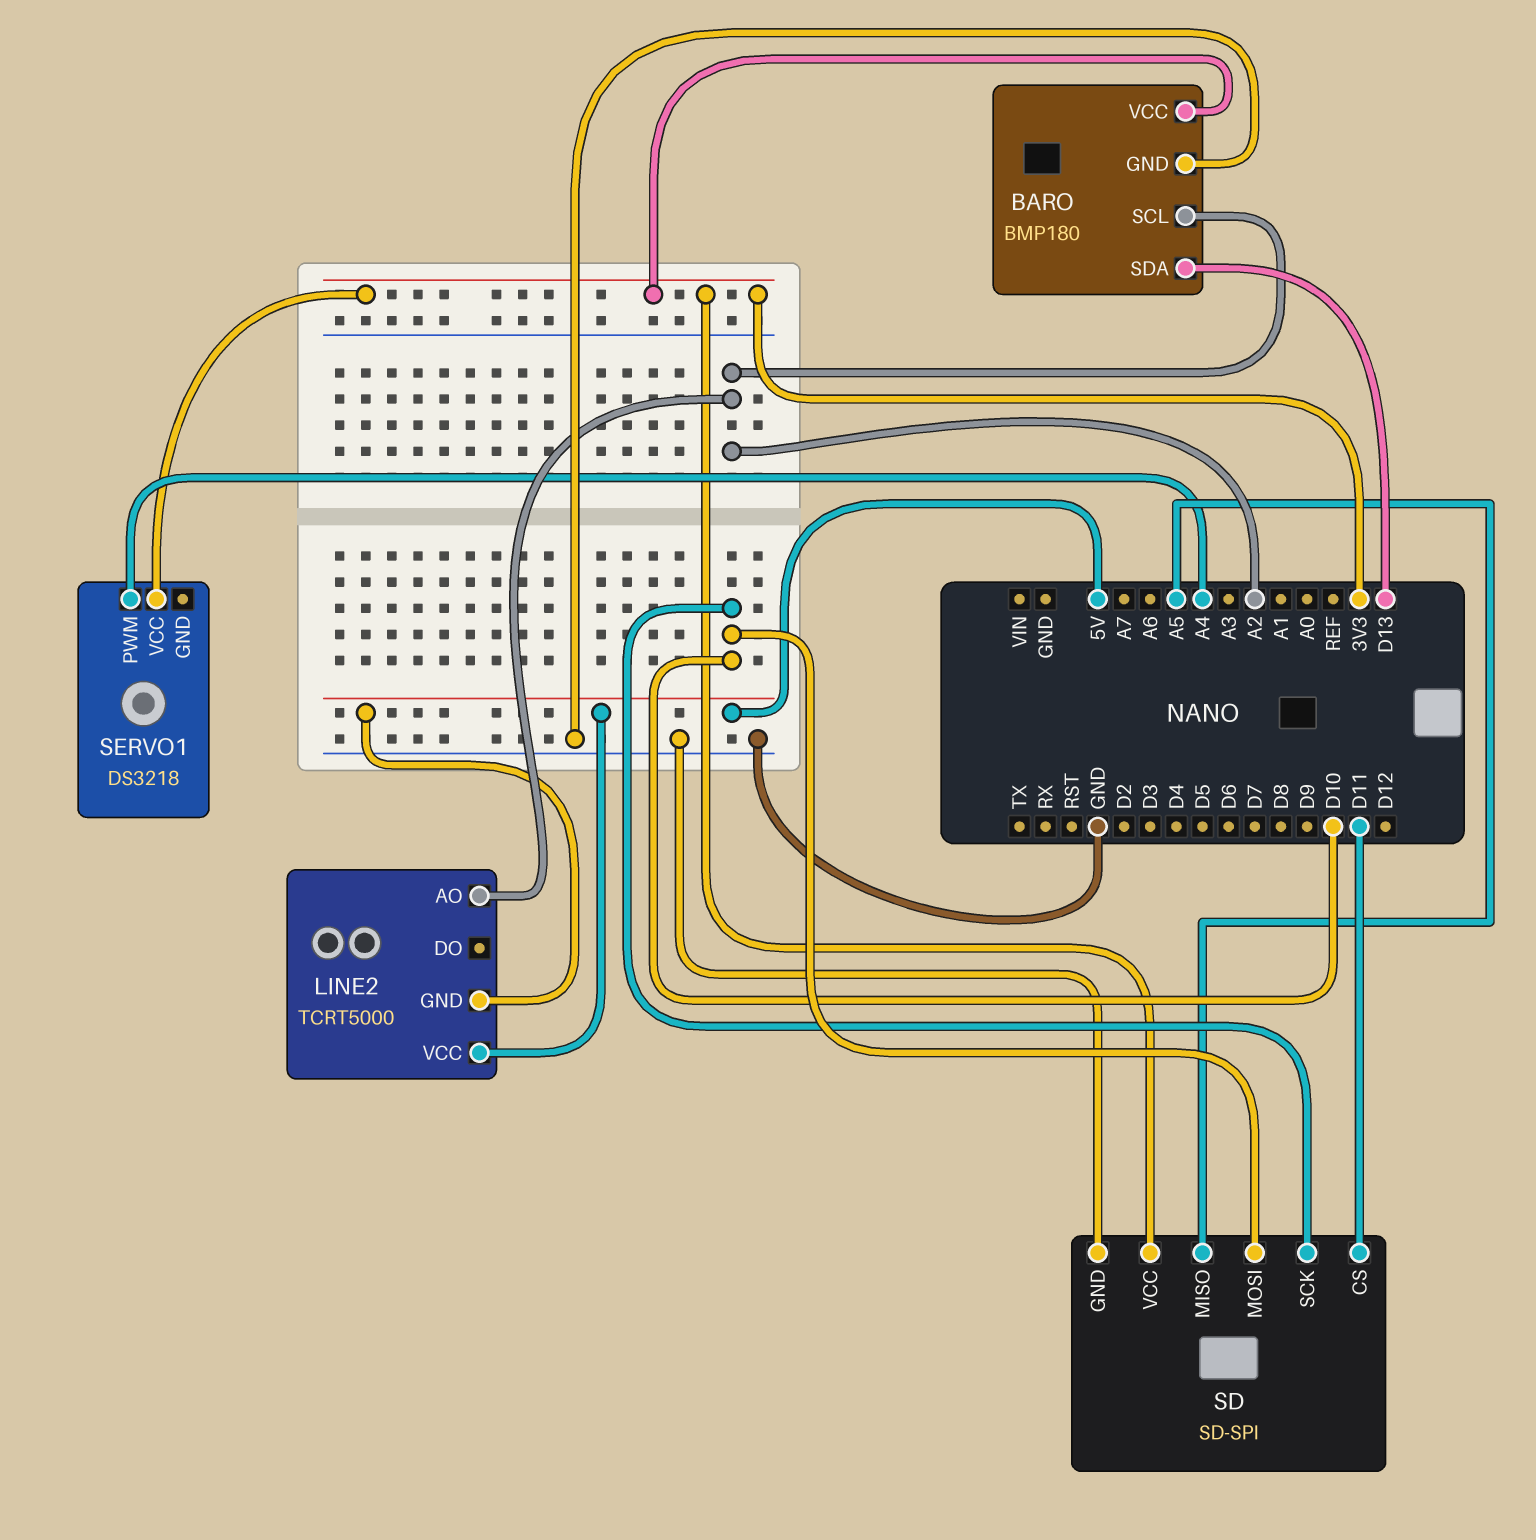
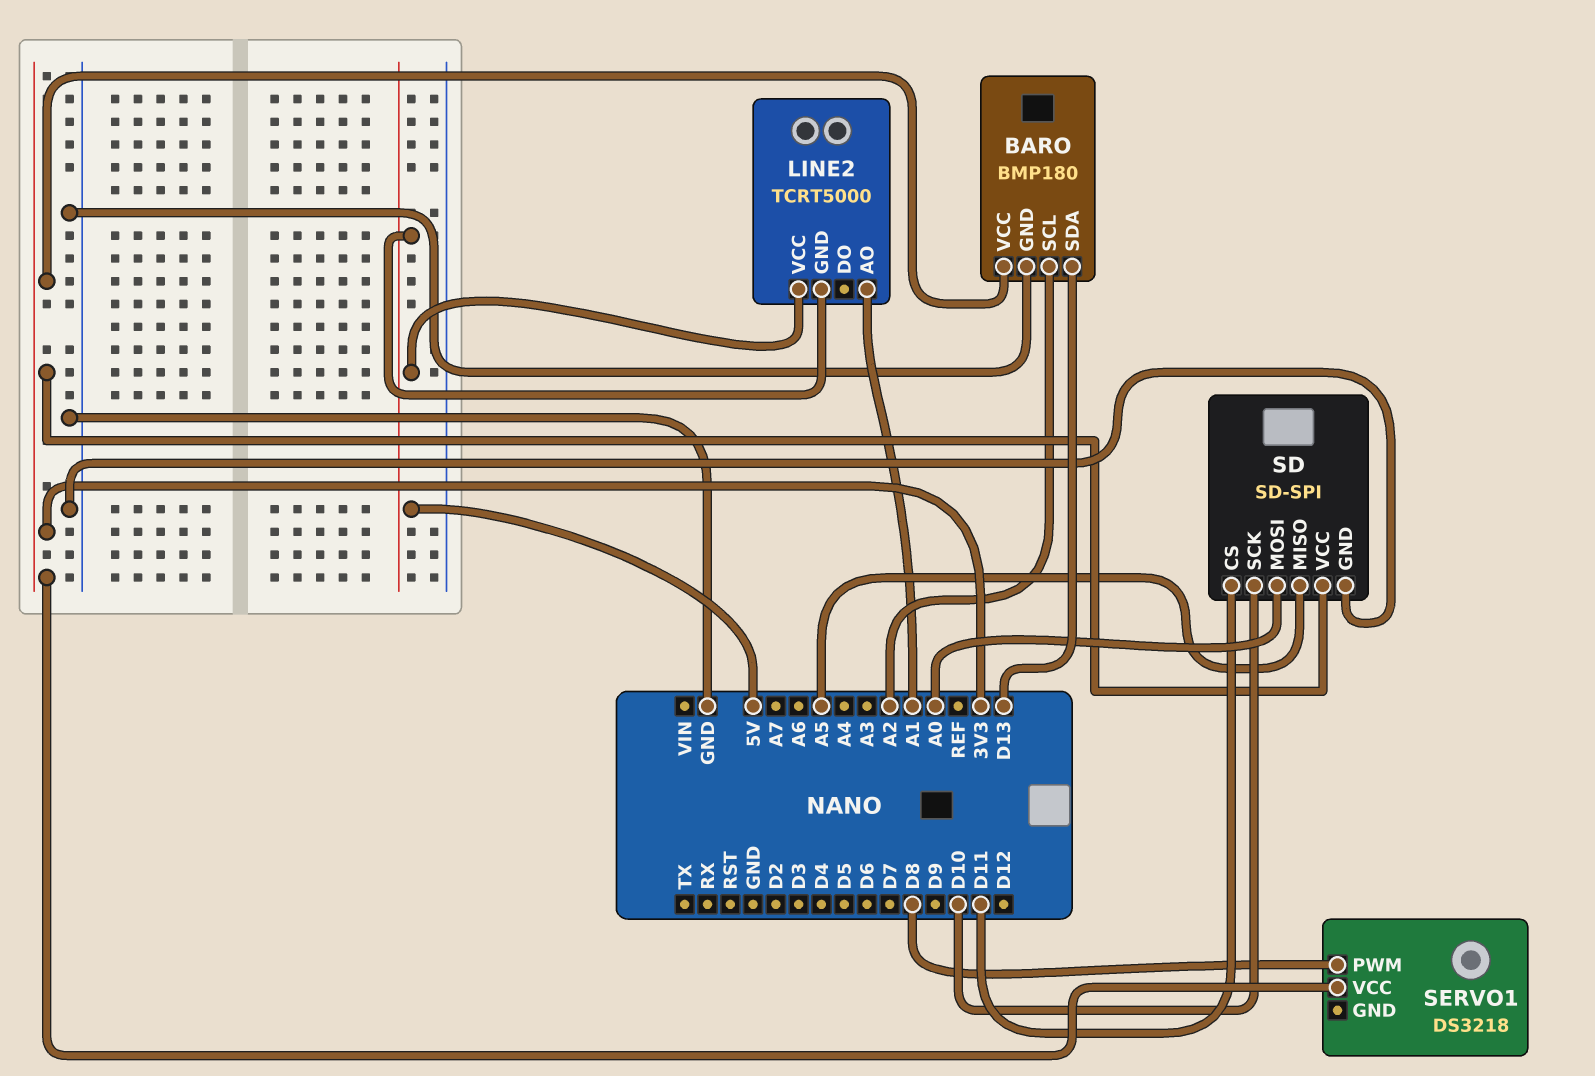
LINE2 pin AO: A2 -> A1
SD pin MOSI: D10 -> A0
SERVO1 pin PWM: A4 -> D8

